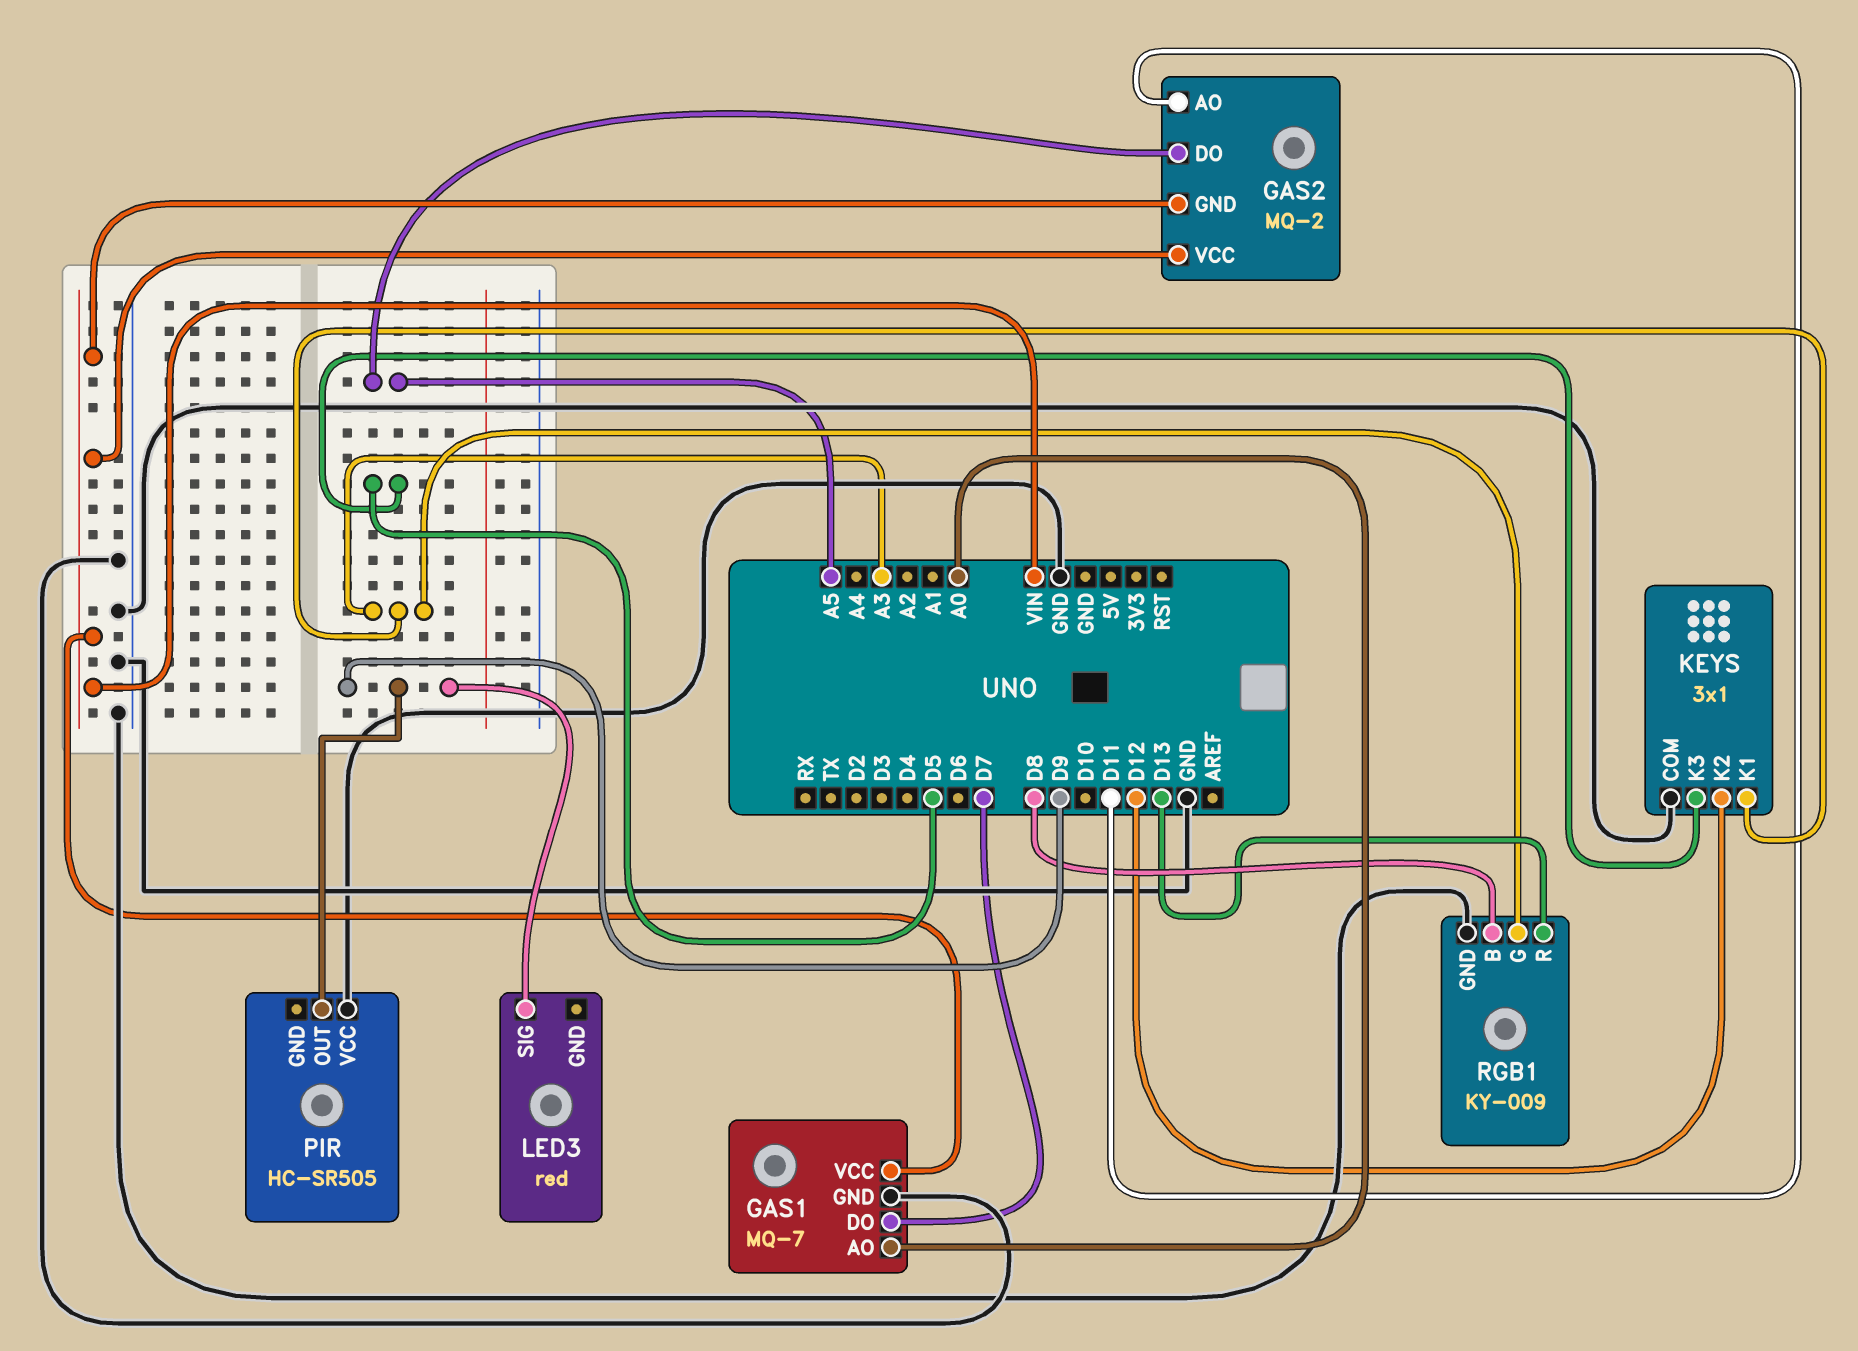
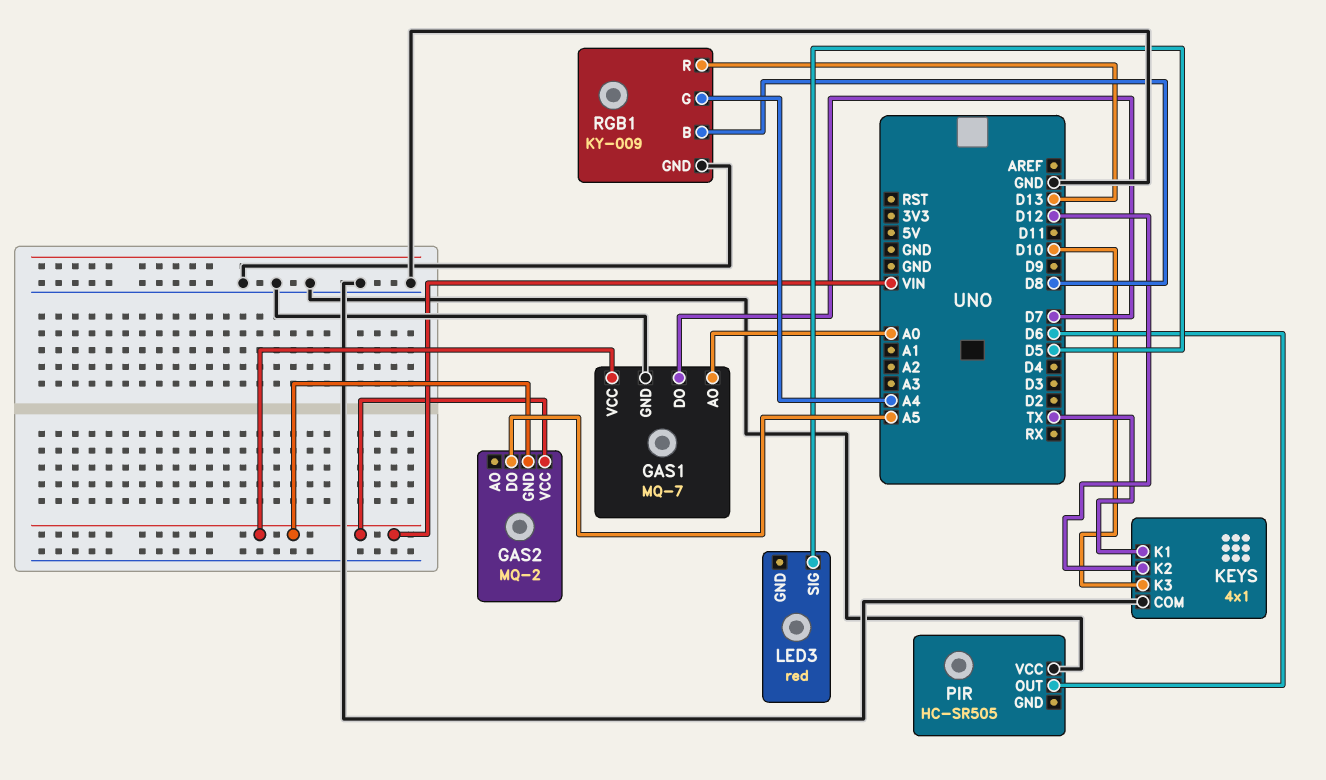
GAS2 pin AO: D11 -> none
KEYS: 3x1 -> 4x1
KEYS pin K1: A3 -> TX
KEYS pin K3: D5 -> D10
LED3 pin SIG: D9 -> D5
PIR pin OUT: D9 -> D6
RGB1 pin G: A3 -> A4

